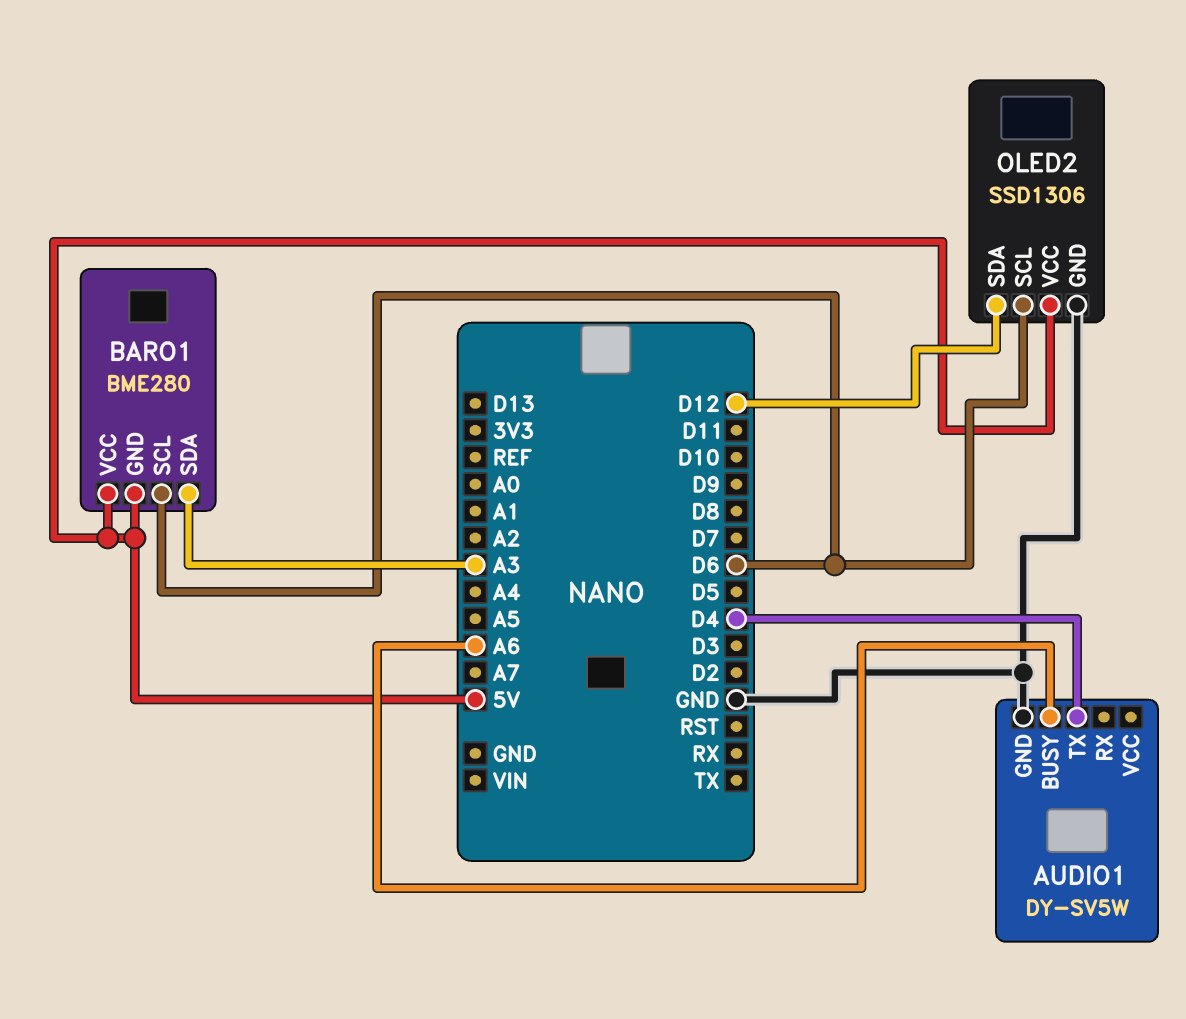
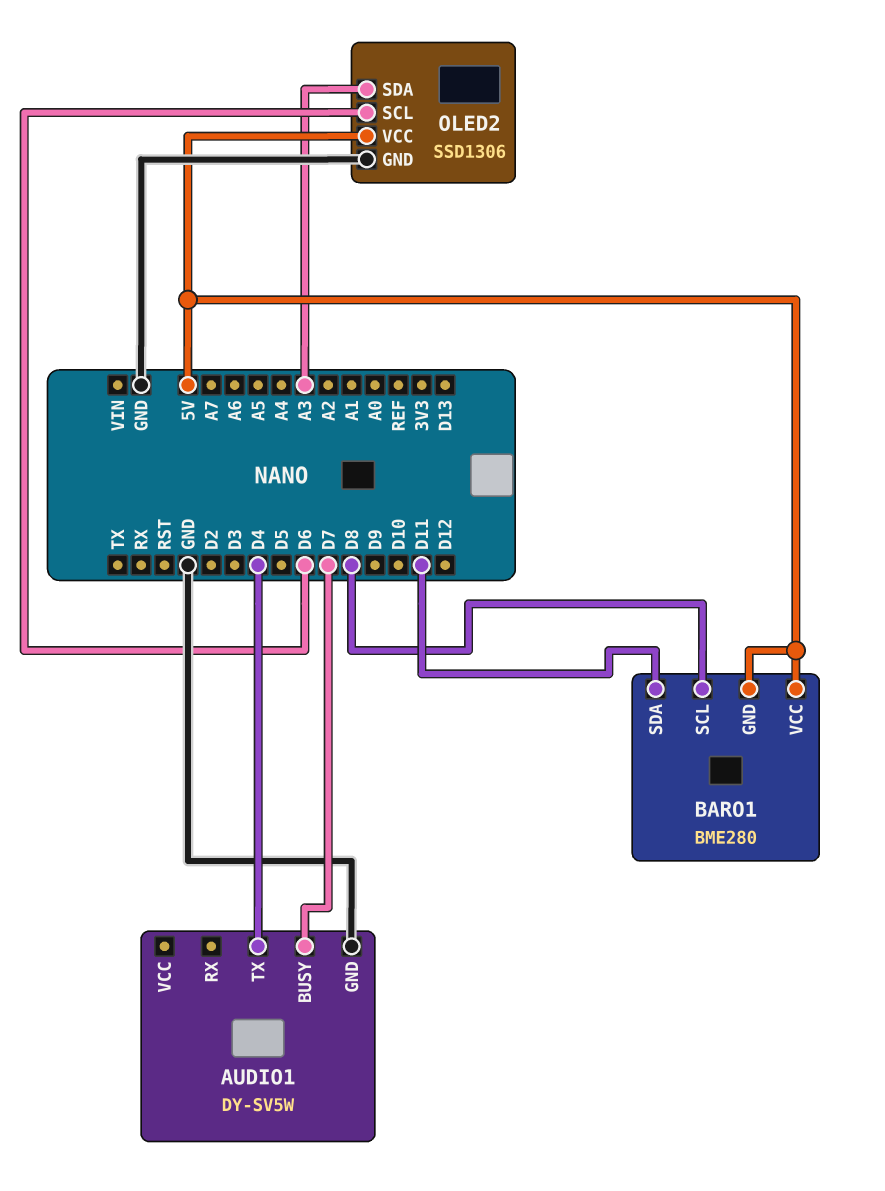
AUDIO1 pin BUSY: A6 -> D7
BARO1 pin SCL: D6 -> D8
BARO1 pin SDA: A3 -> D11
OLED2 pin SDA: D12 -> A3

